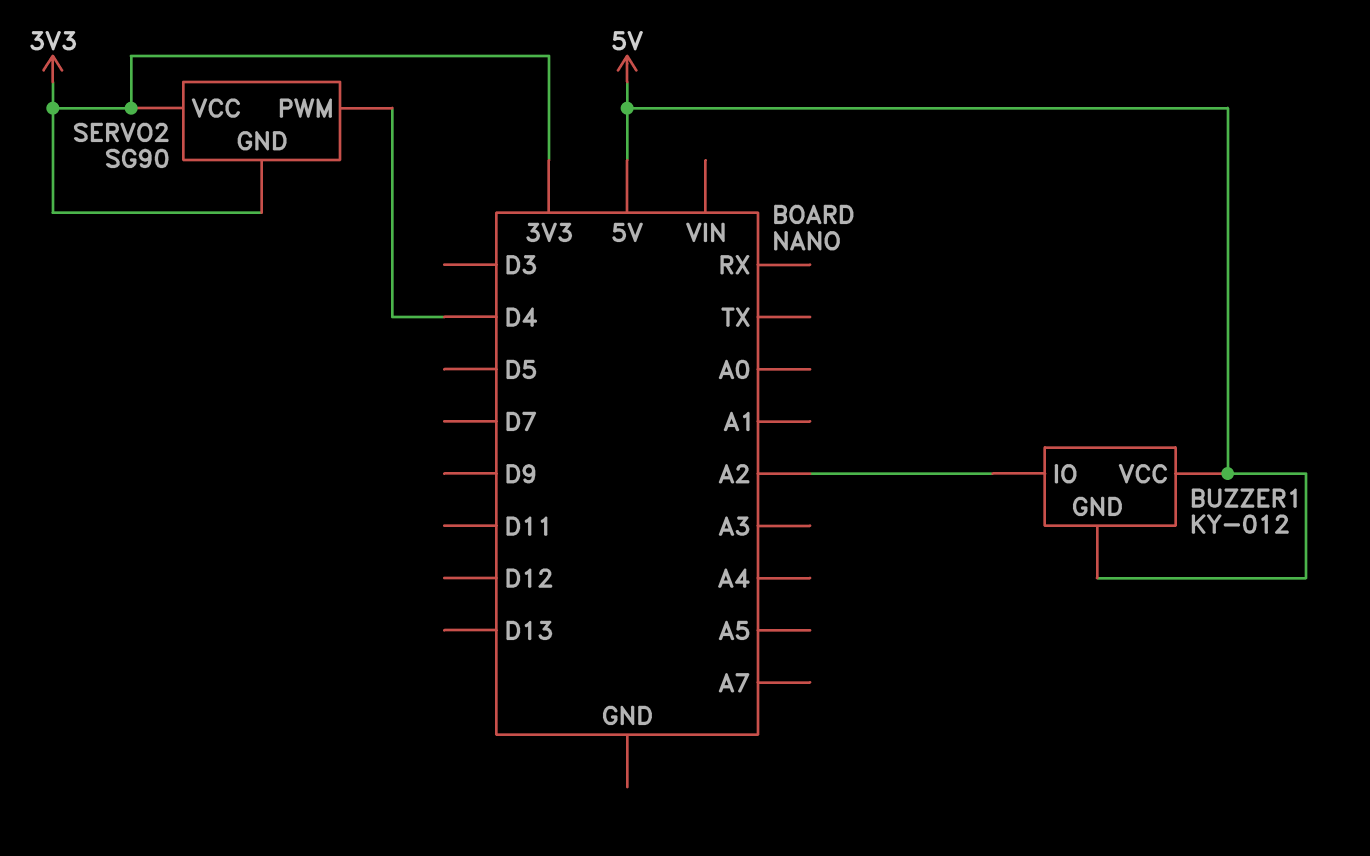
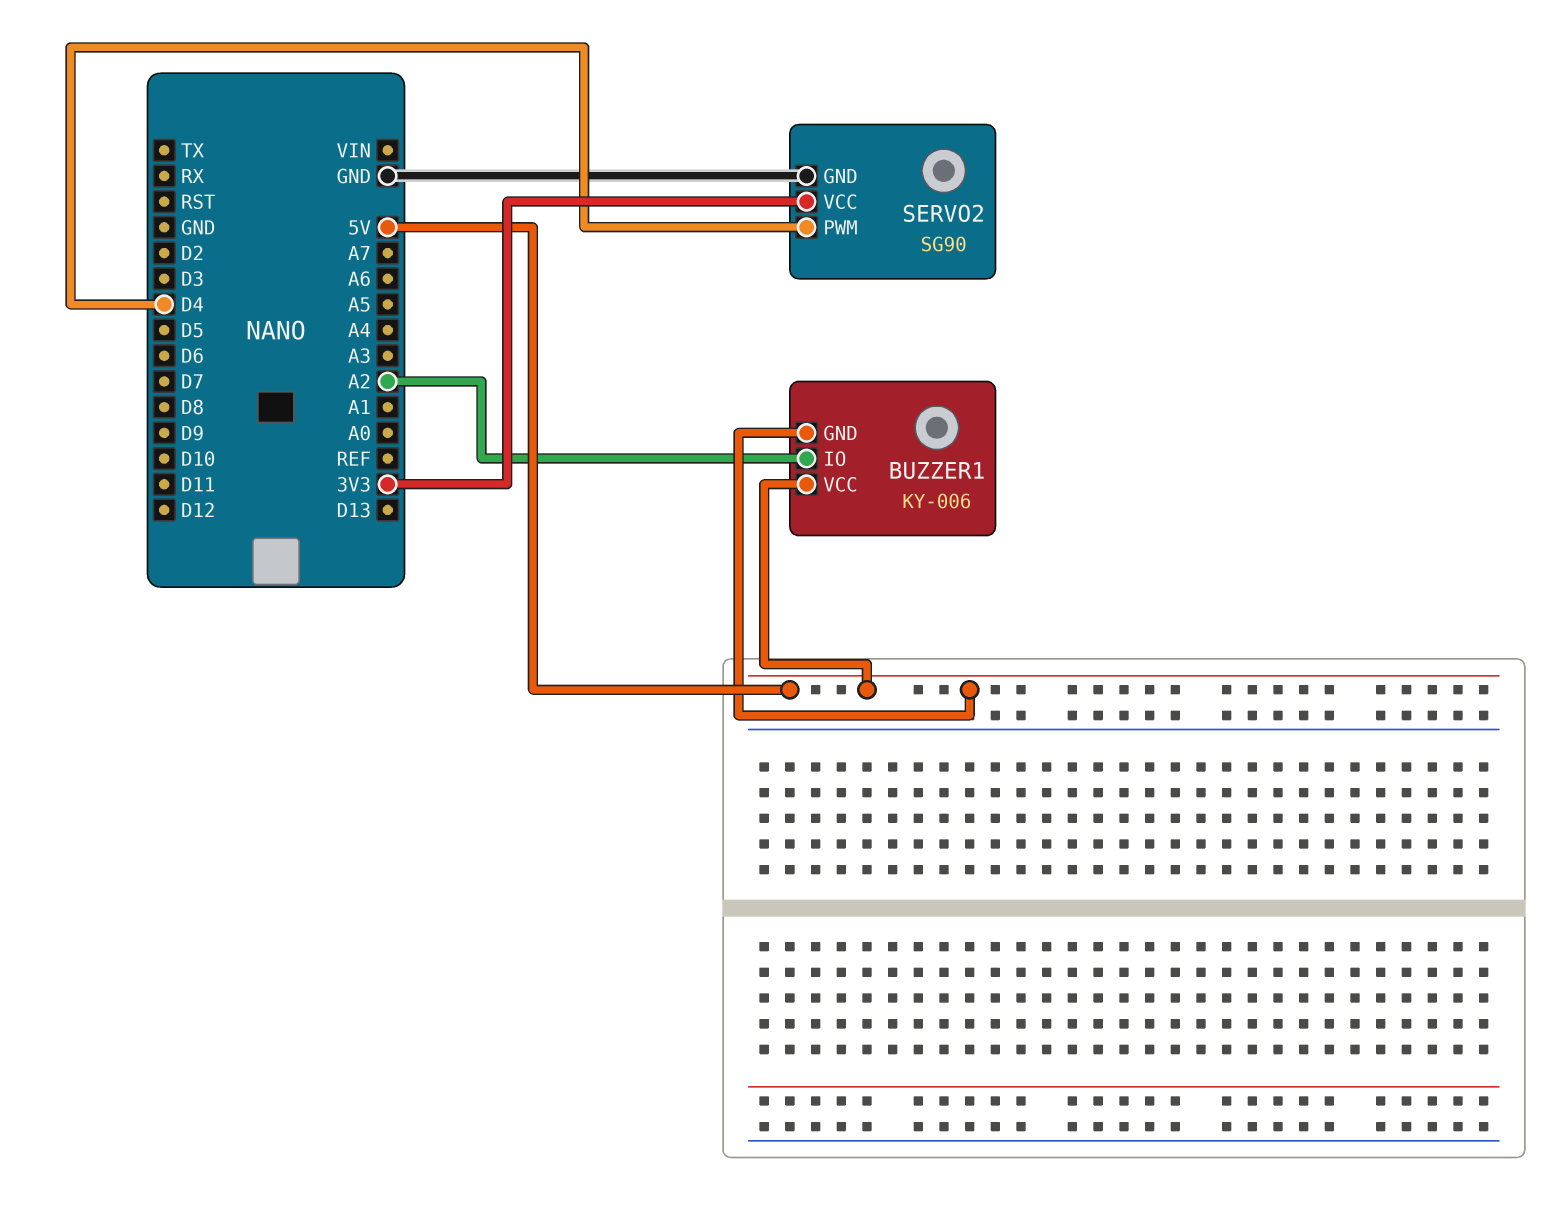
BUZZER1: KY-012 -> KY-006
SERVO2 pin GND: 3V3 -> GND

